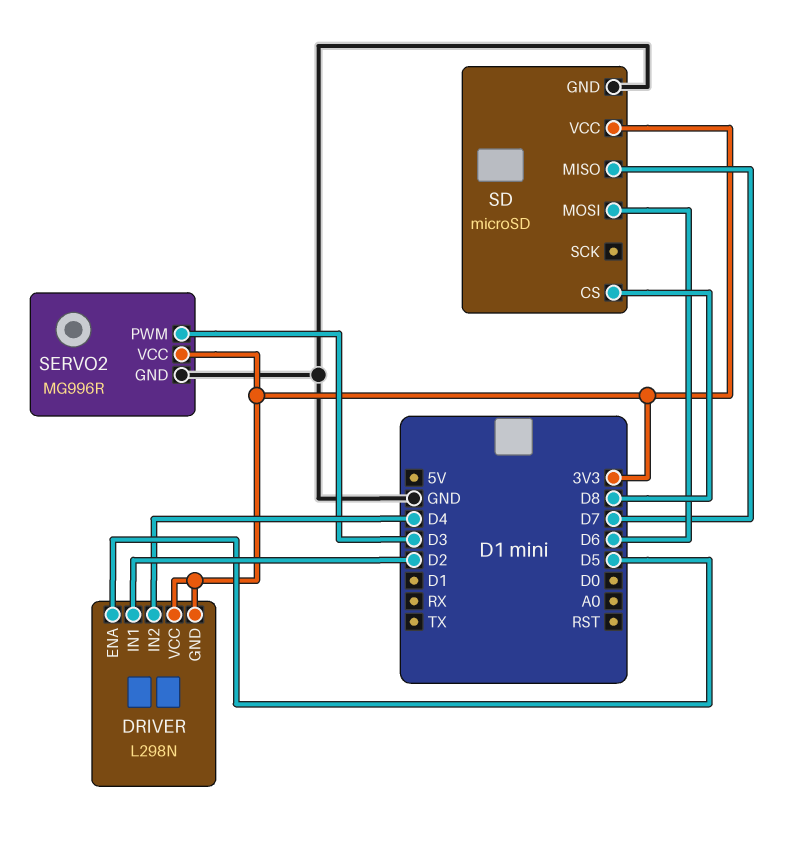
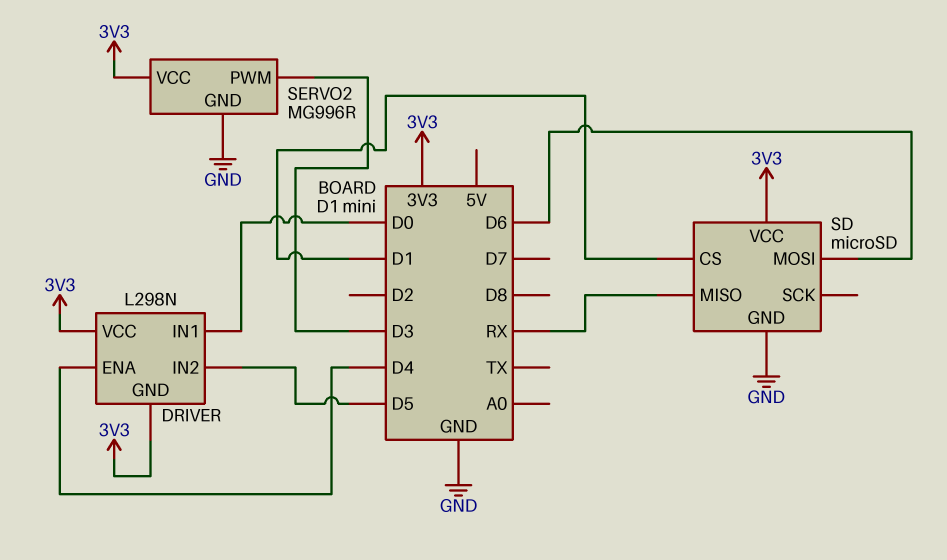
DRIVER pin ENA: D5 -> D4
DRIVER pin IN1: D2 -> D0
DRIVER pin IN2: D4 -> D5
SD pin CS: D8 -> D1
SD pin MISO: D7 -> RX

